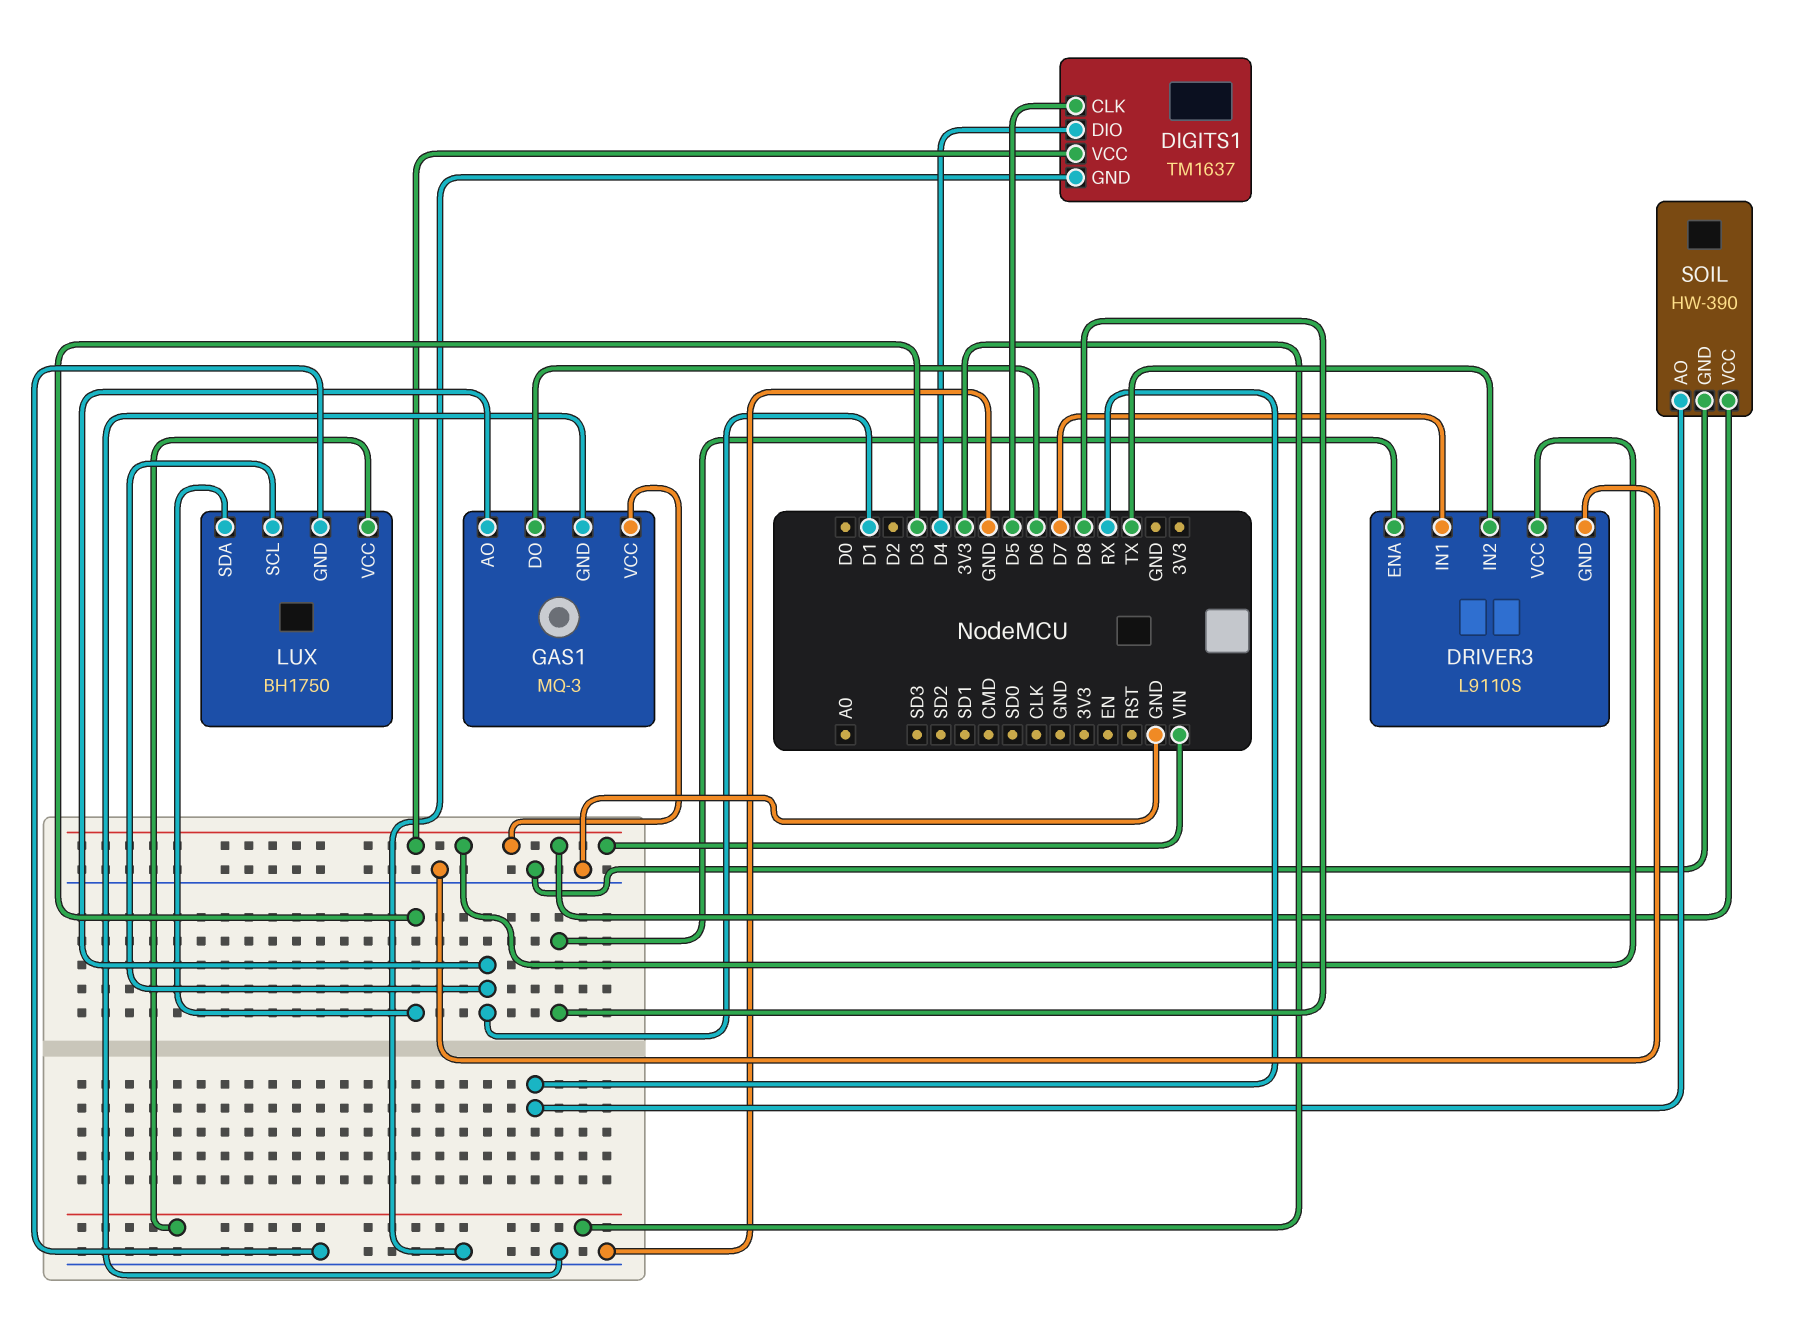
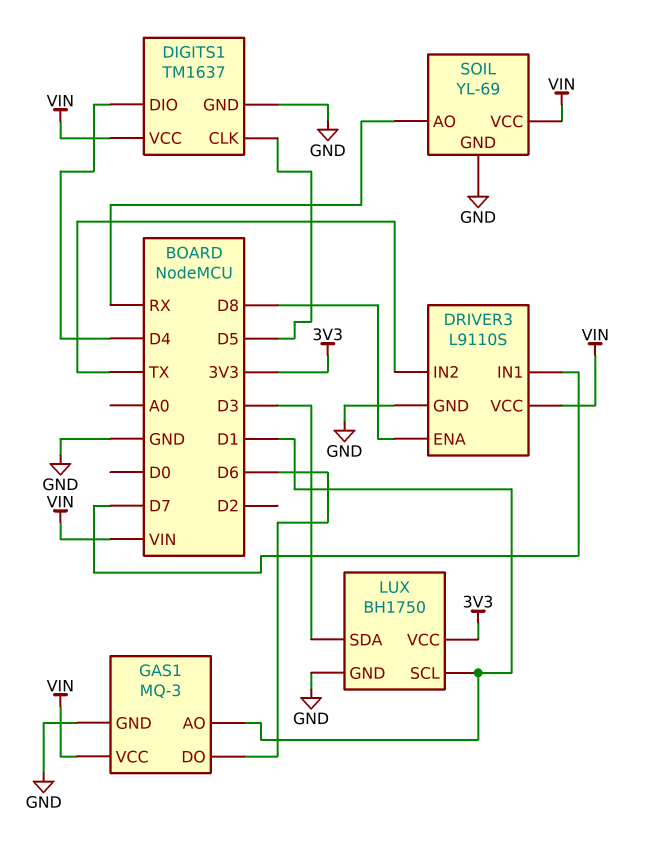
SOIL: HW-390 -> YL-69

